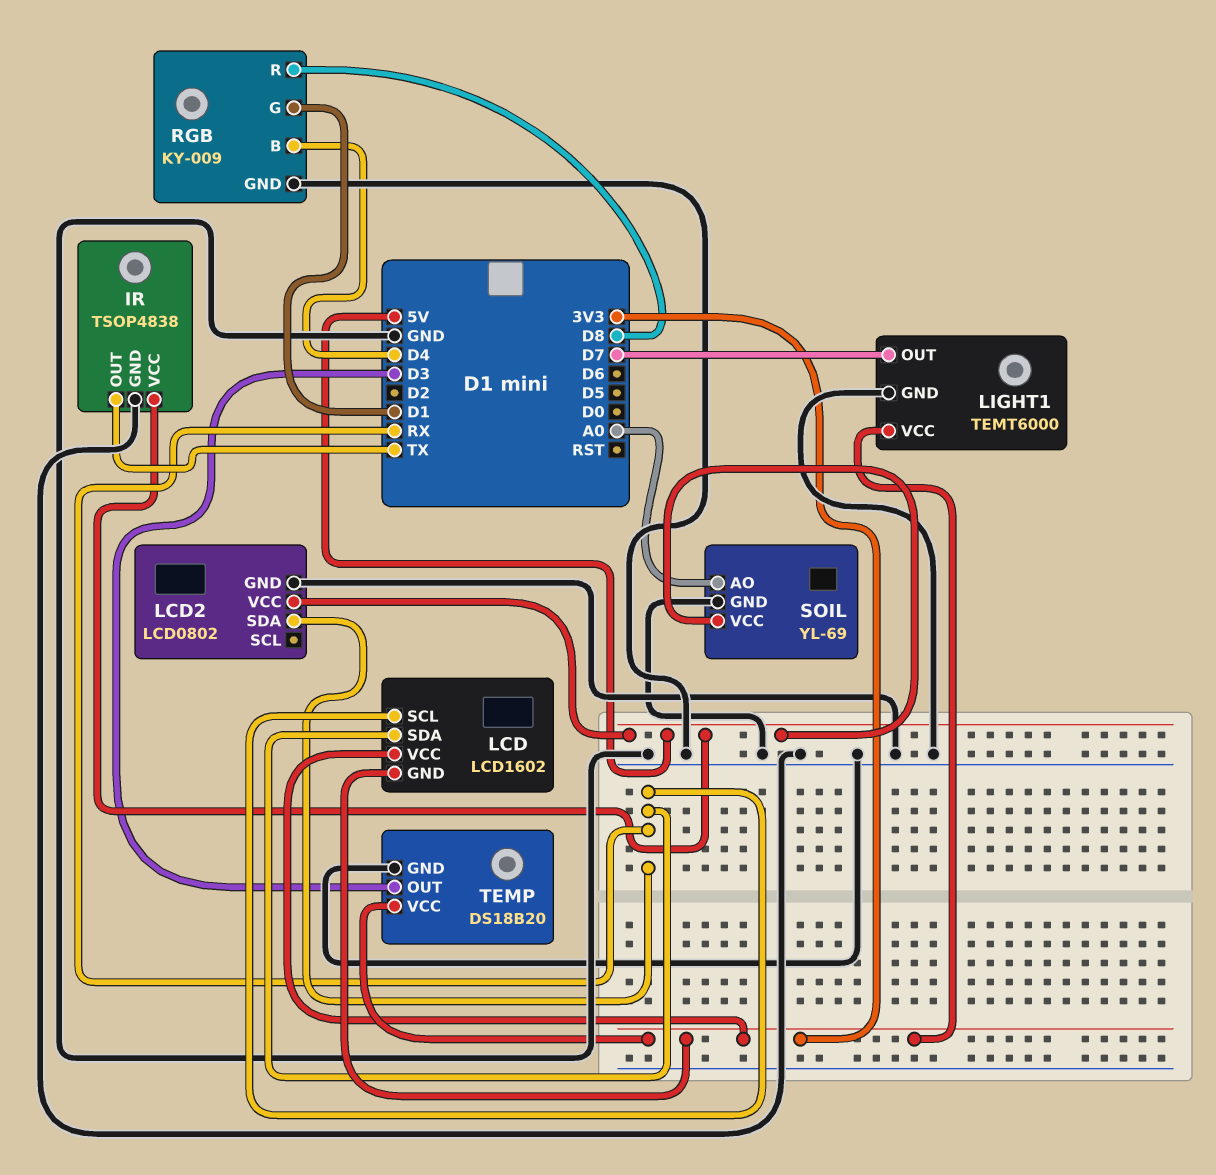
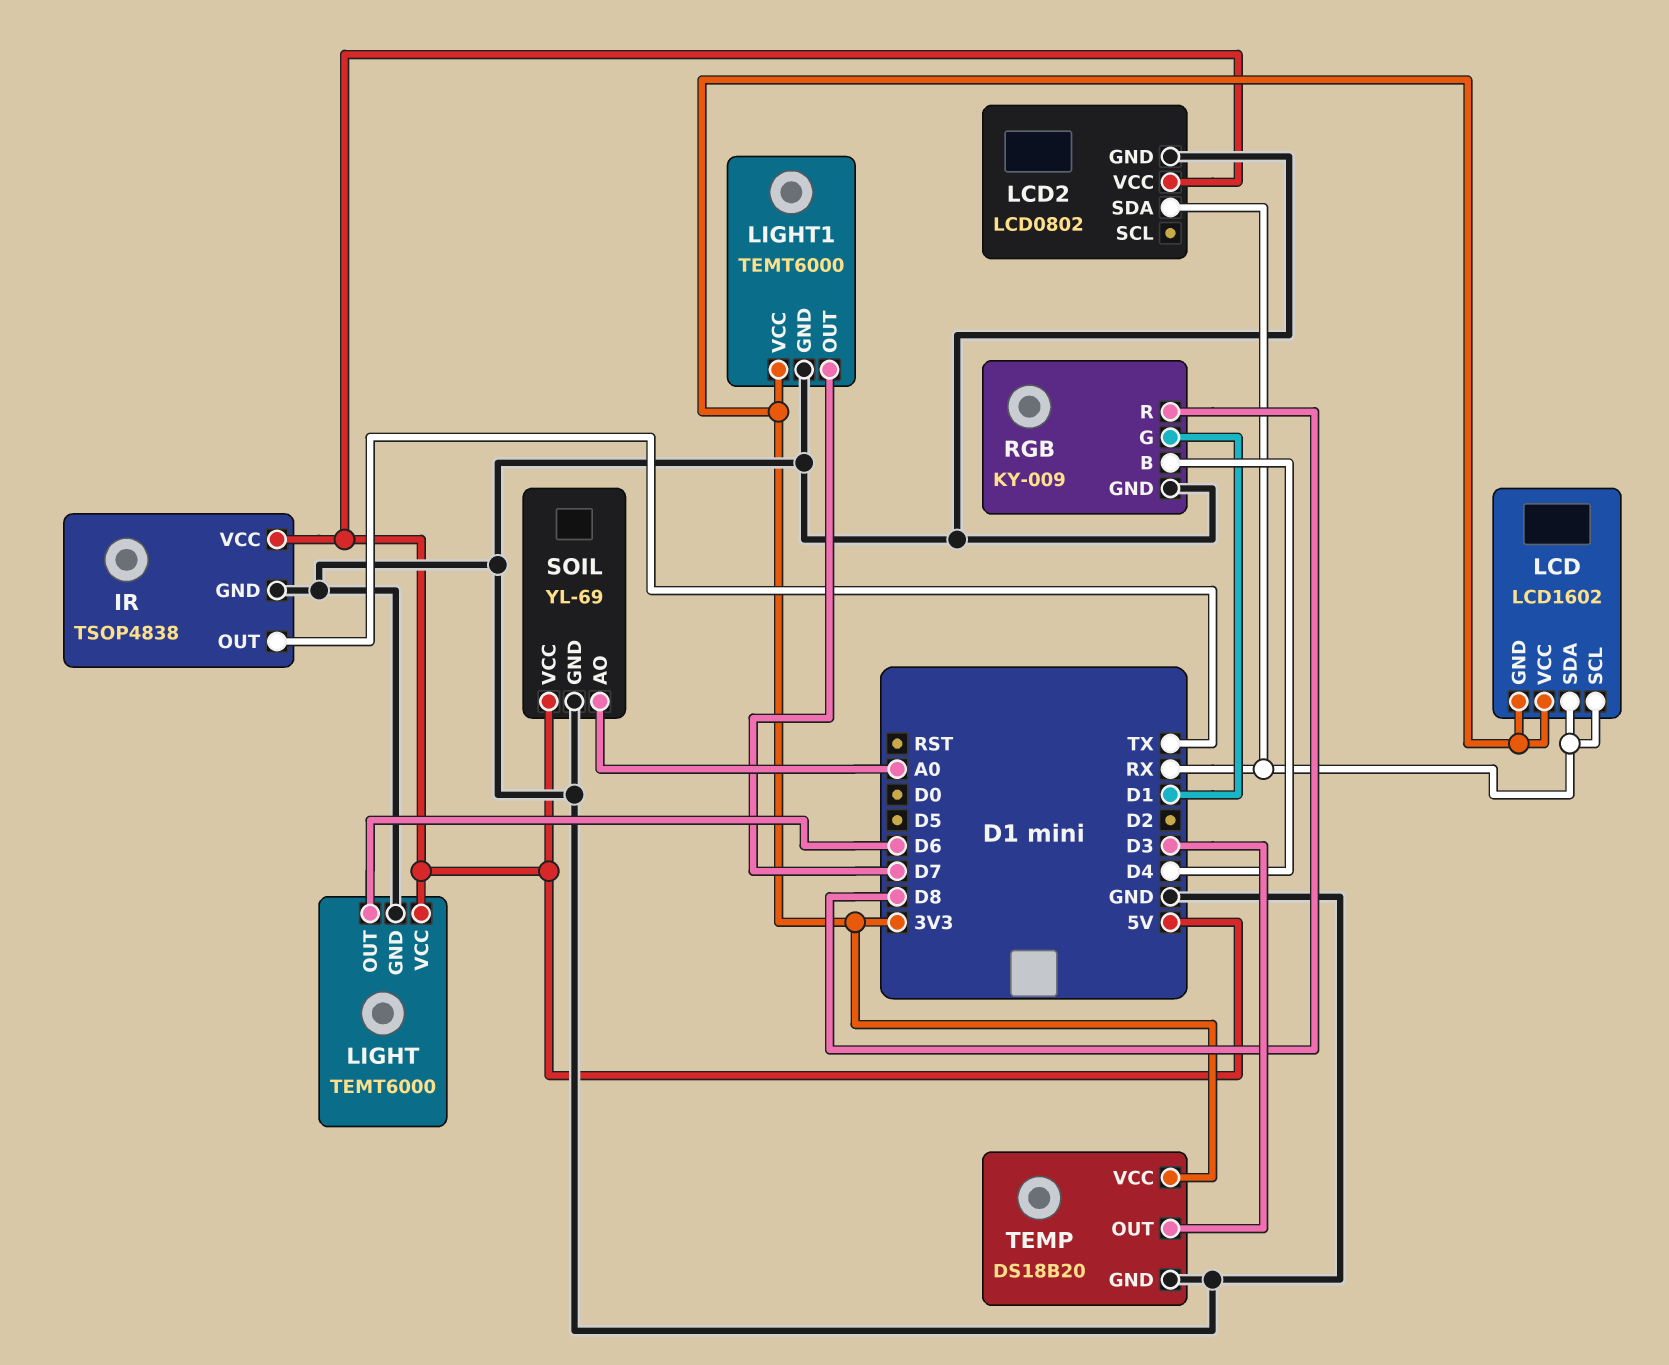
LIGHT: none -> TEMT6000
LIGHT pin GND: none -> GND
LIGHT pin OUT: none -> D6
LIGHT pin VCC: none -> 5V

